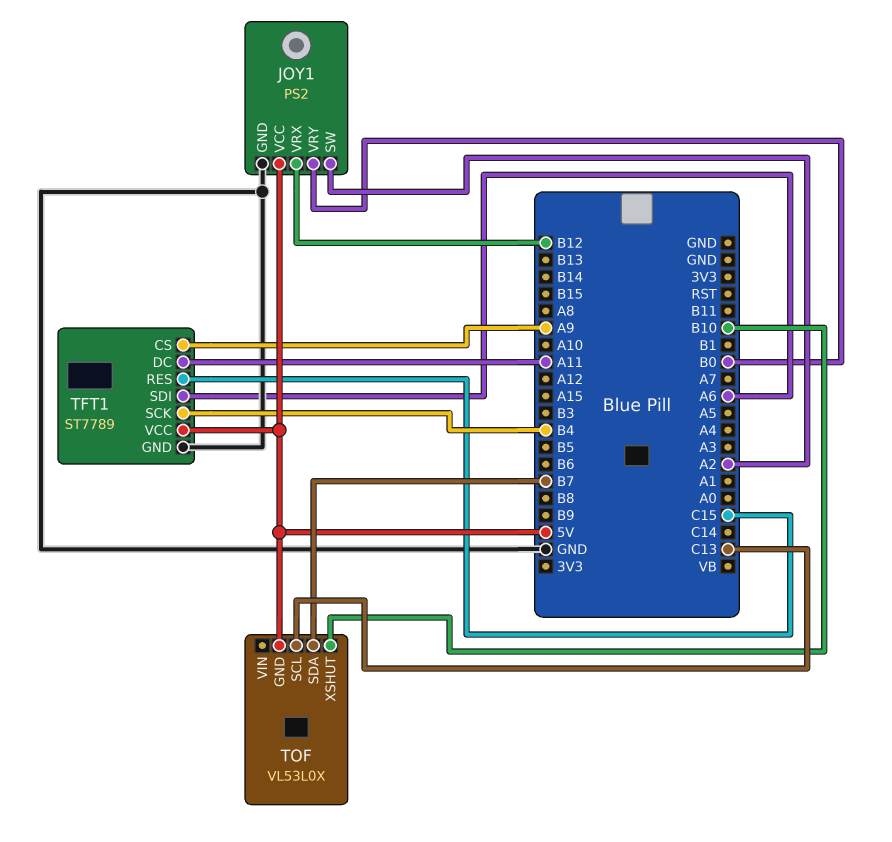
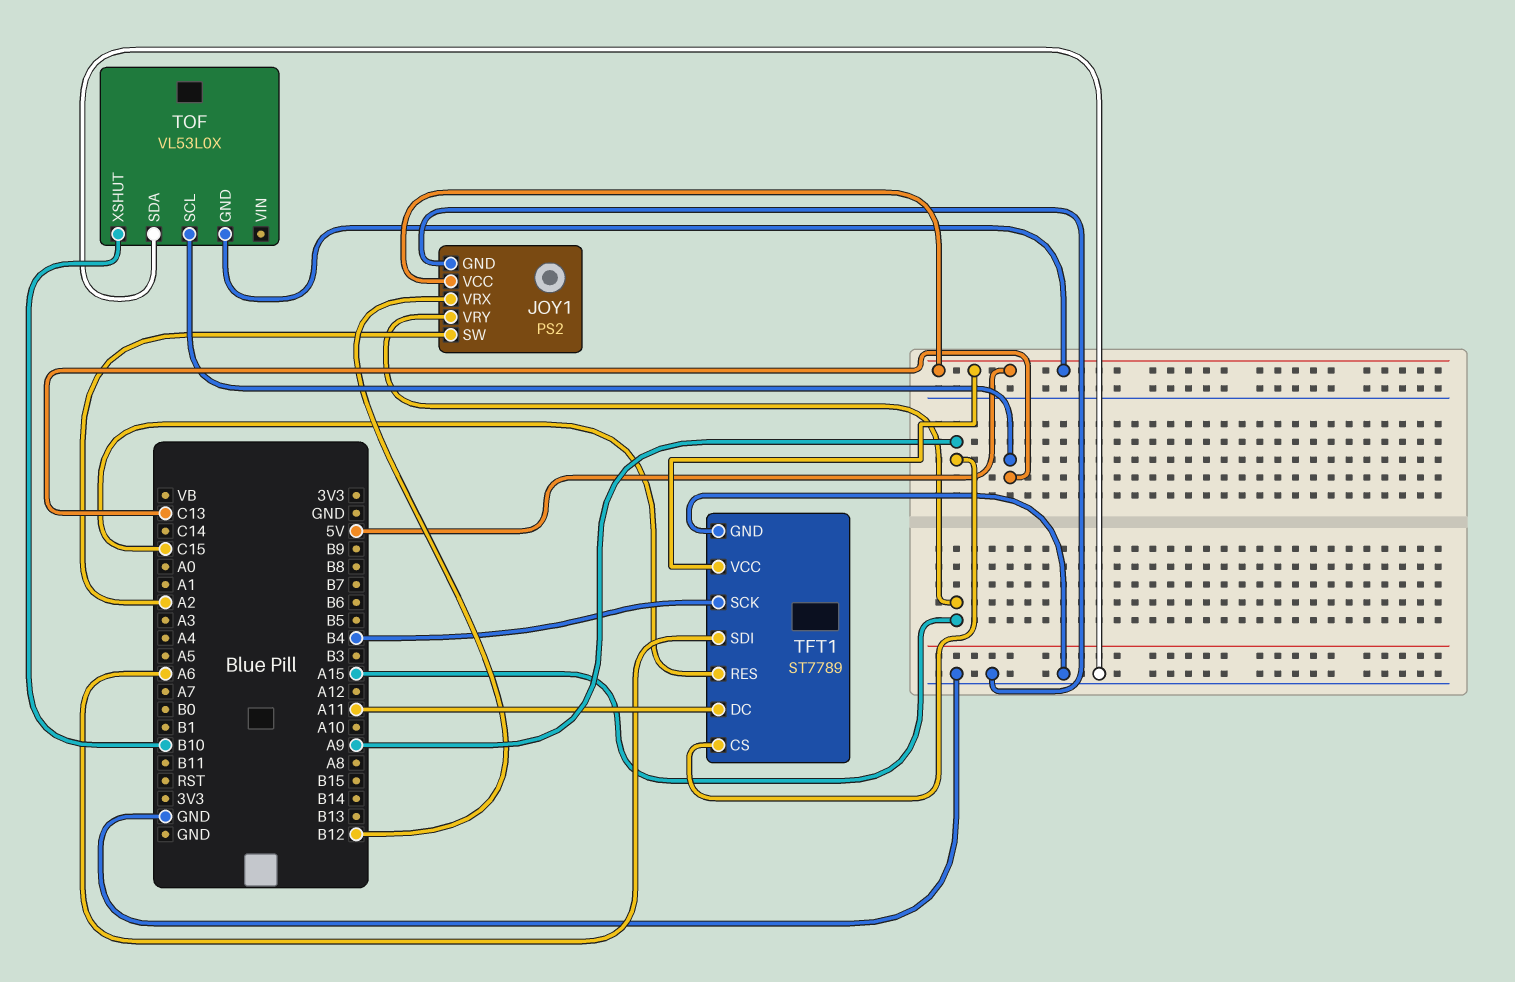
JOY1 pin VRY: B0 -> A15
TOF pin SDA: B7 -> GND

